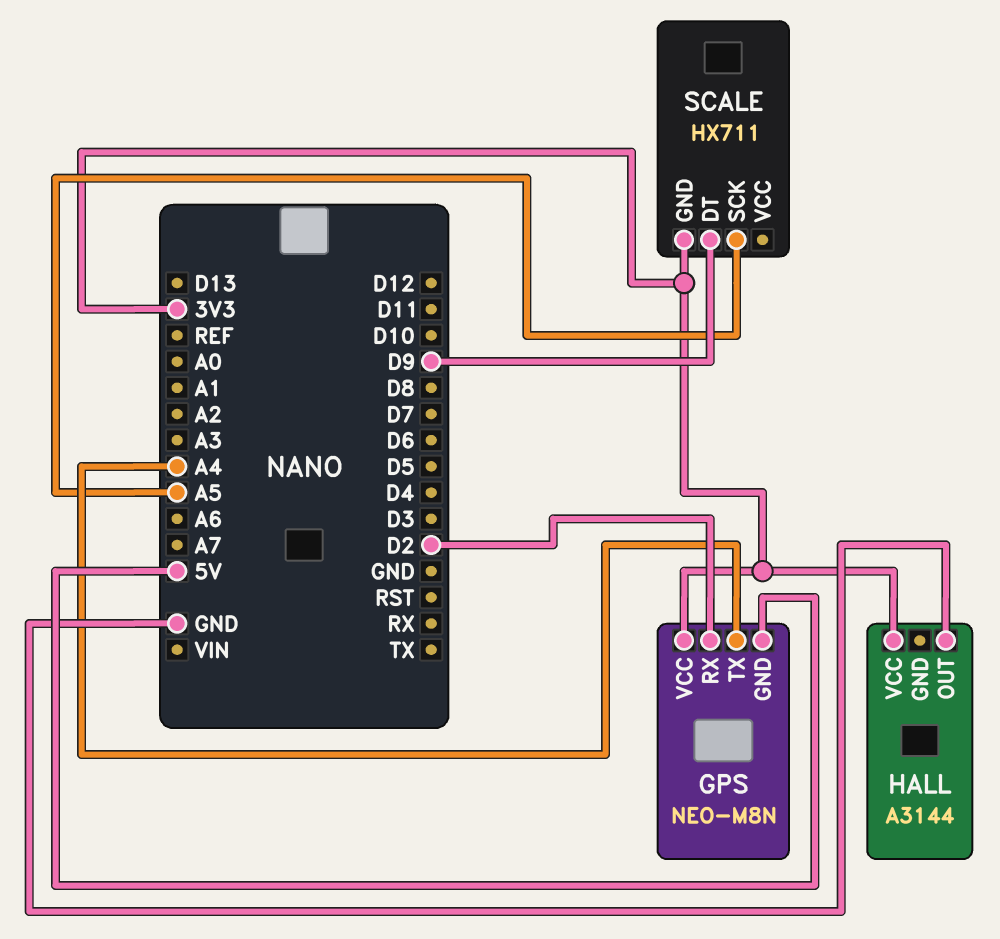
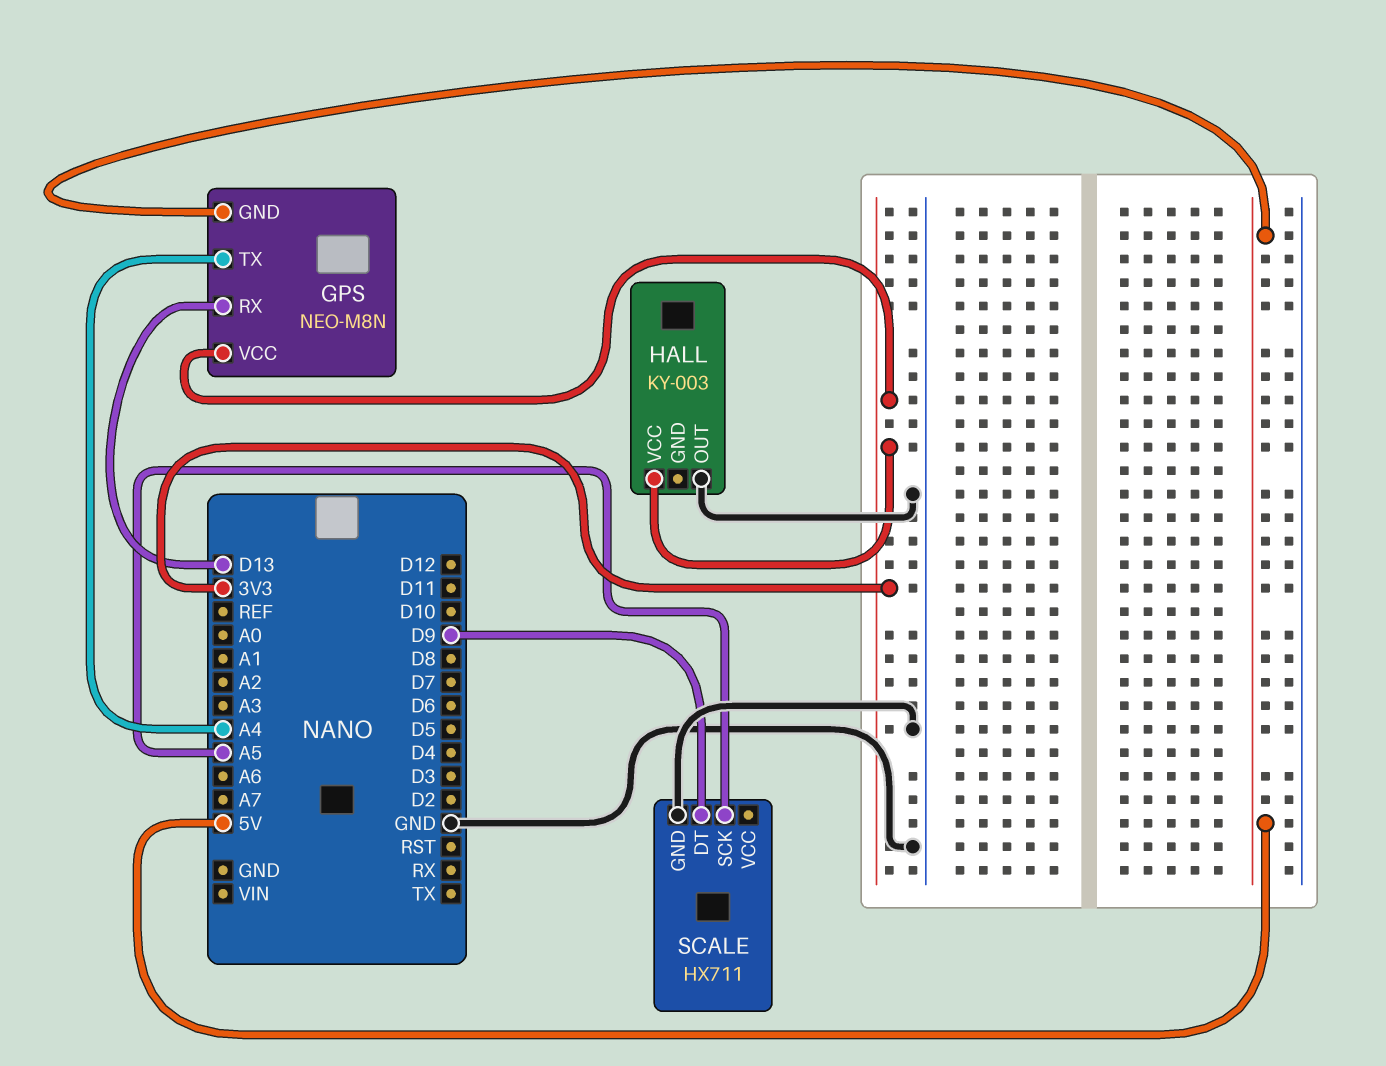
GPS pin RX: D2 -> D13
HALL: A3144 -> KY-003
SCALE pin GND: 3V3 -> GND

